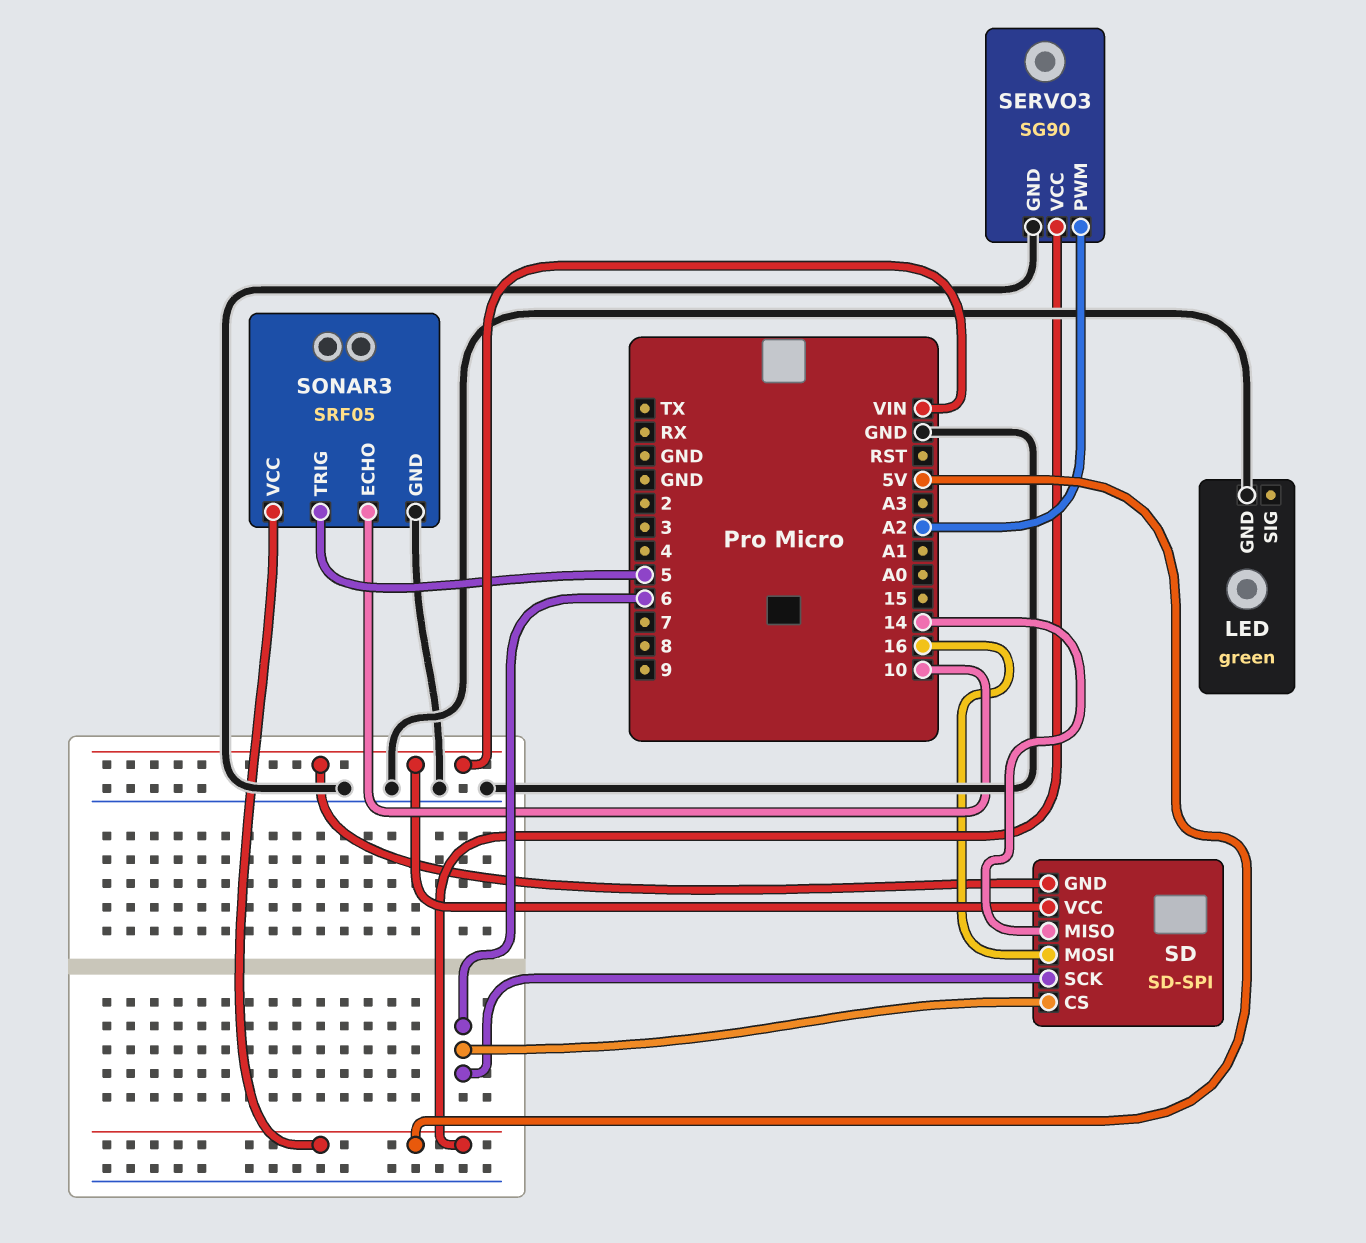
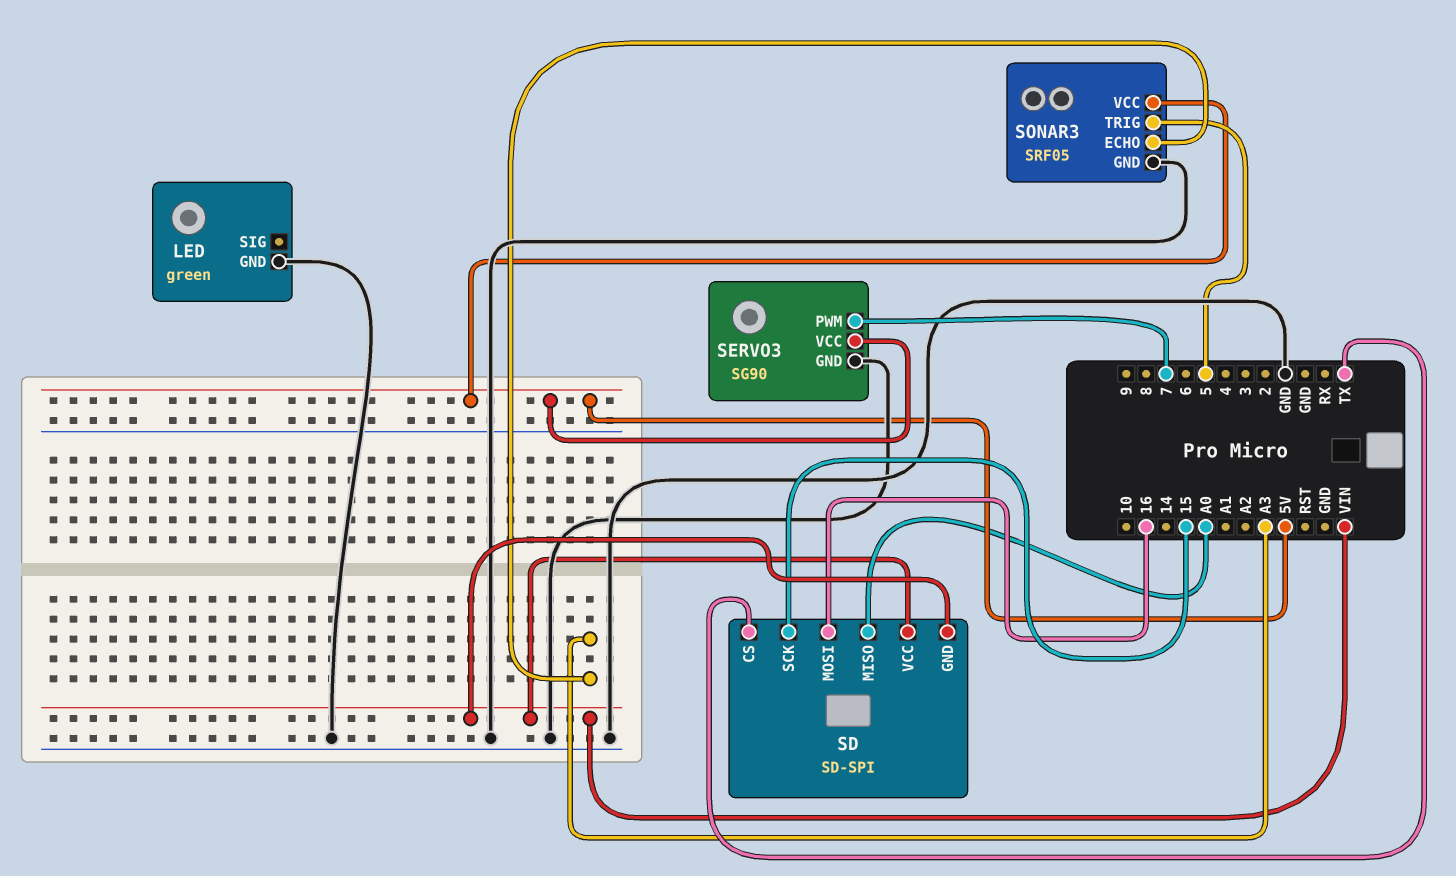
SD pin CS: 6 -> TX
SD pin MISO: 14 -> A0
SD pin SCK: 6 -> 15
SERVO3 pin PWM: A2 -> 7
SONAR3 pin ECHO: 10 -> A3

